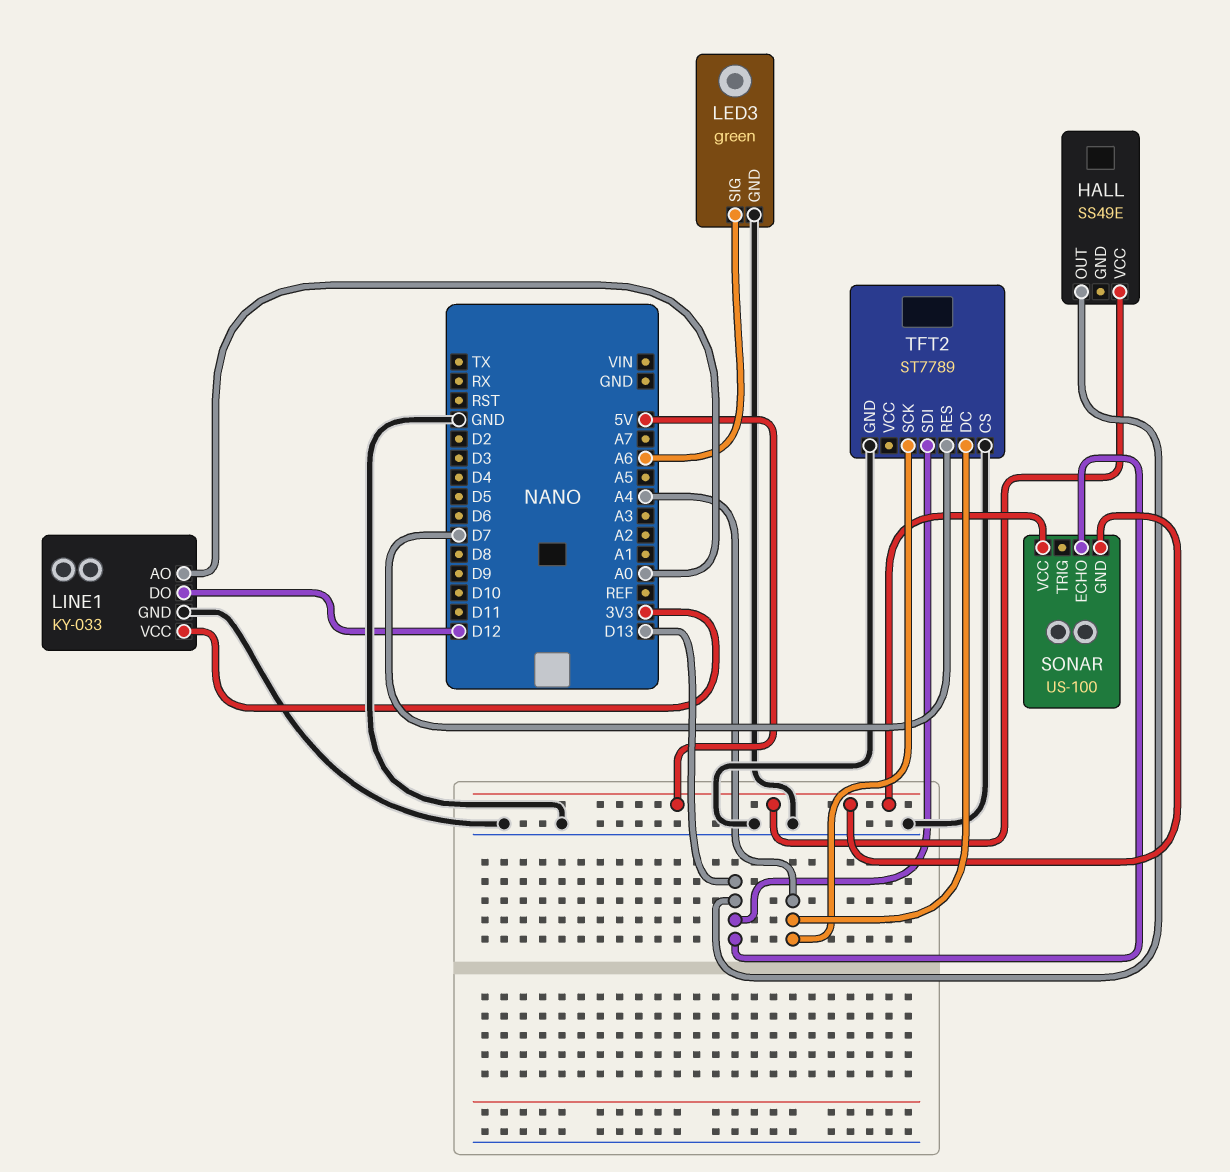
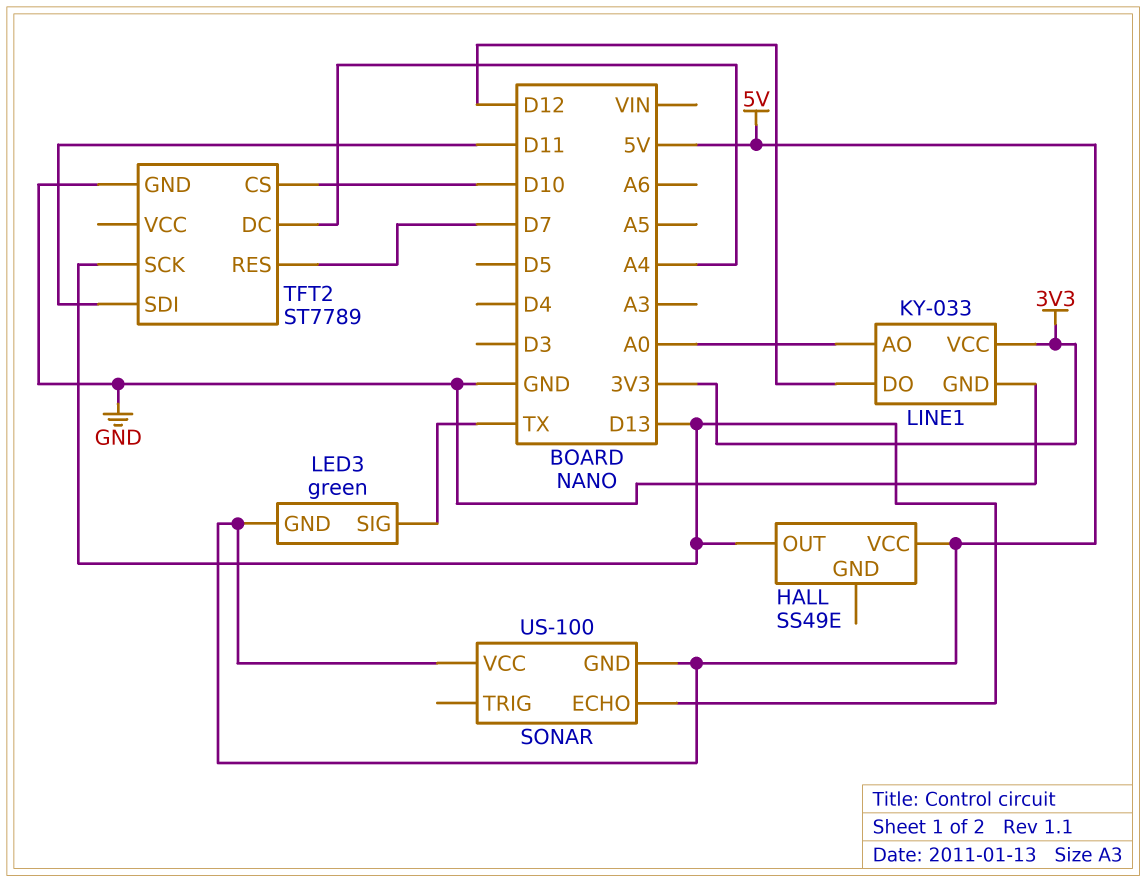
LED3 pin GND: GND -> 5V
LED3 pin SIG: A6 -> TX
TFT2 pin CS: GND -> D10
TFT2 pin SCK: A4 -> D13
TFT2 pin SDI: D13 -> D11

